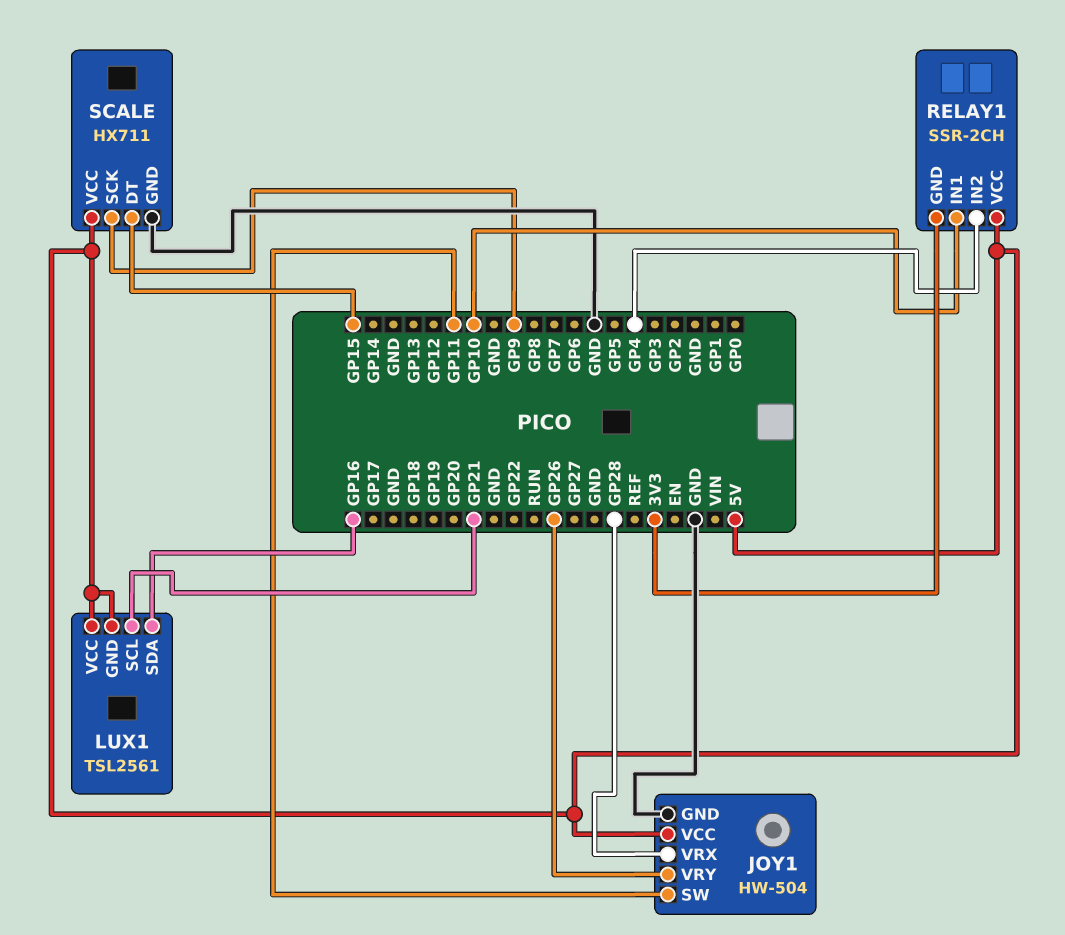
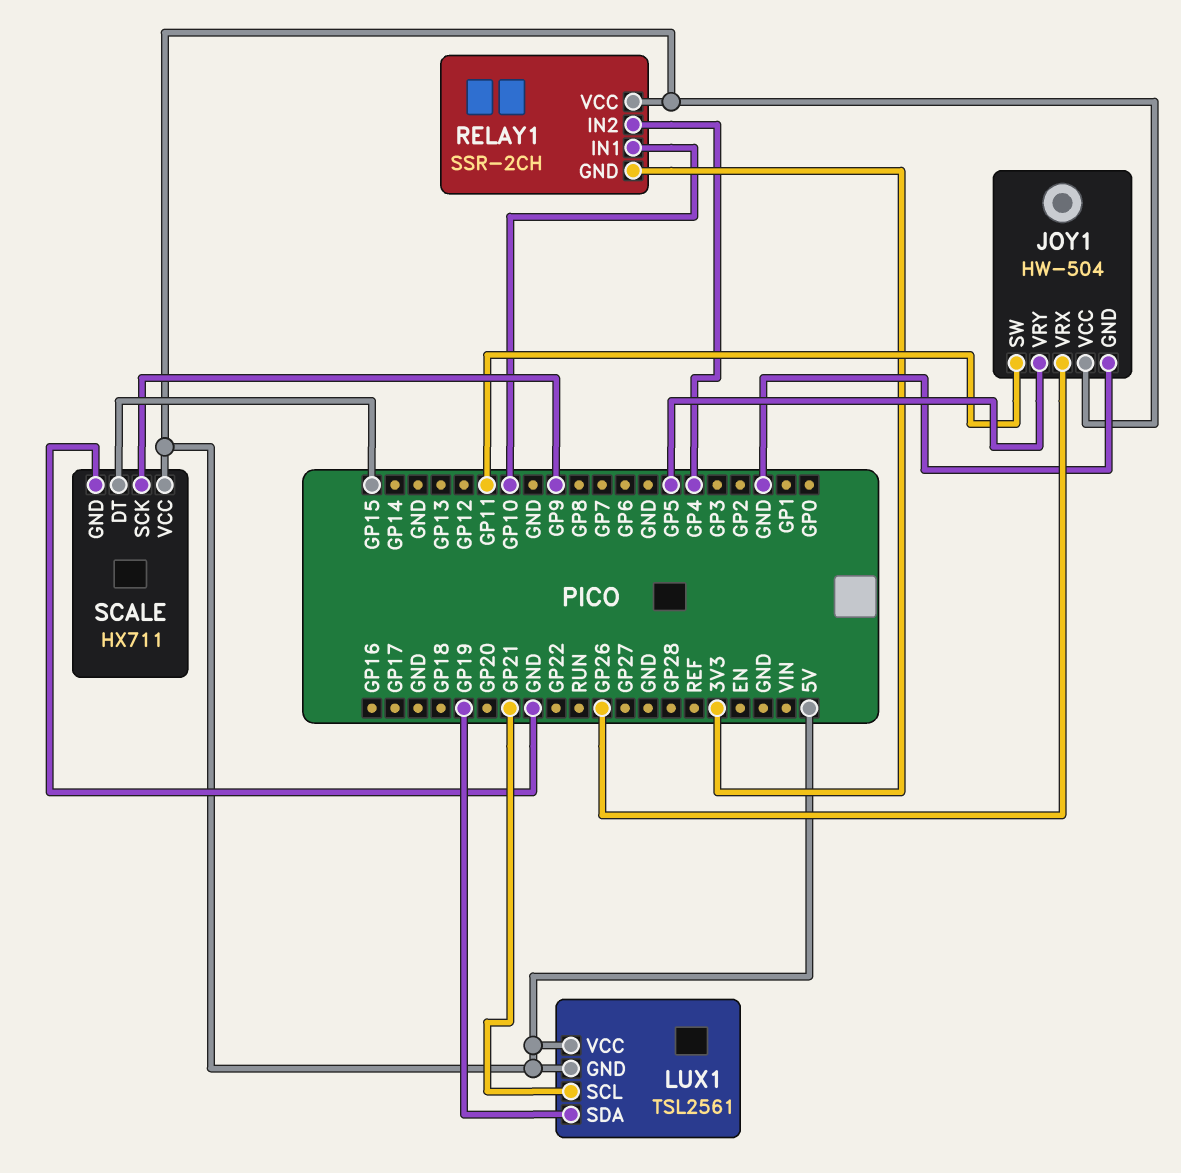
JOY1 pin VRX: GP28 -> GP26
JOY1 pin VRY: GP26 -> GP5
LUX1 pin SDA: GP16 -> GP19

